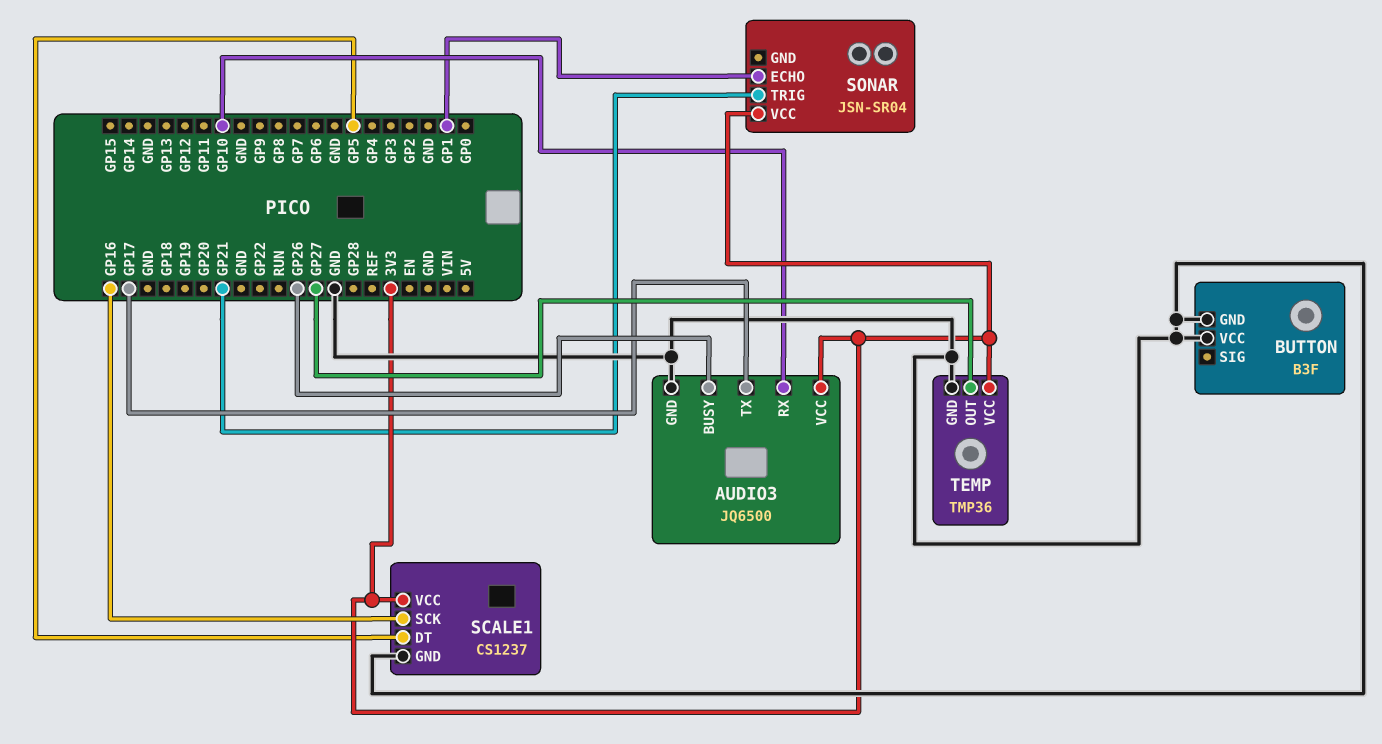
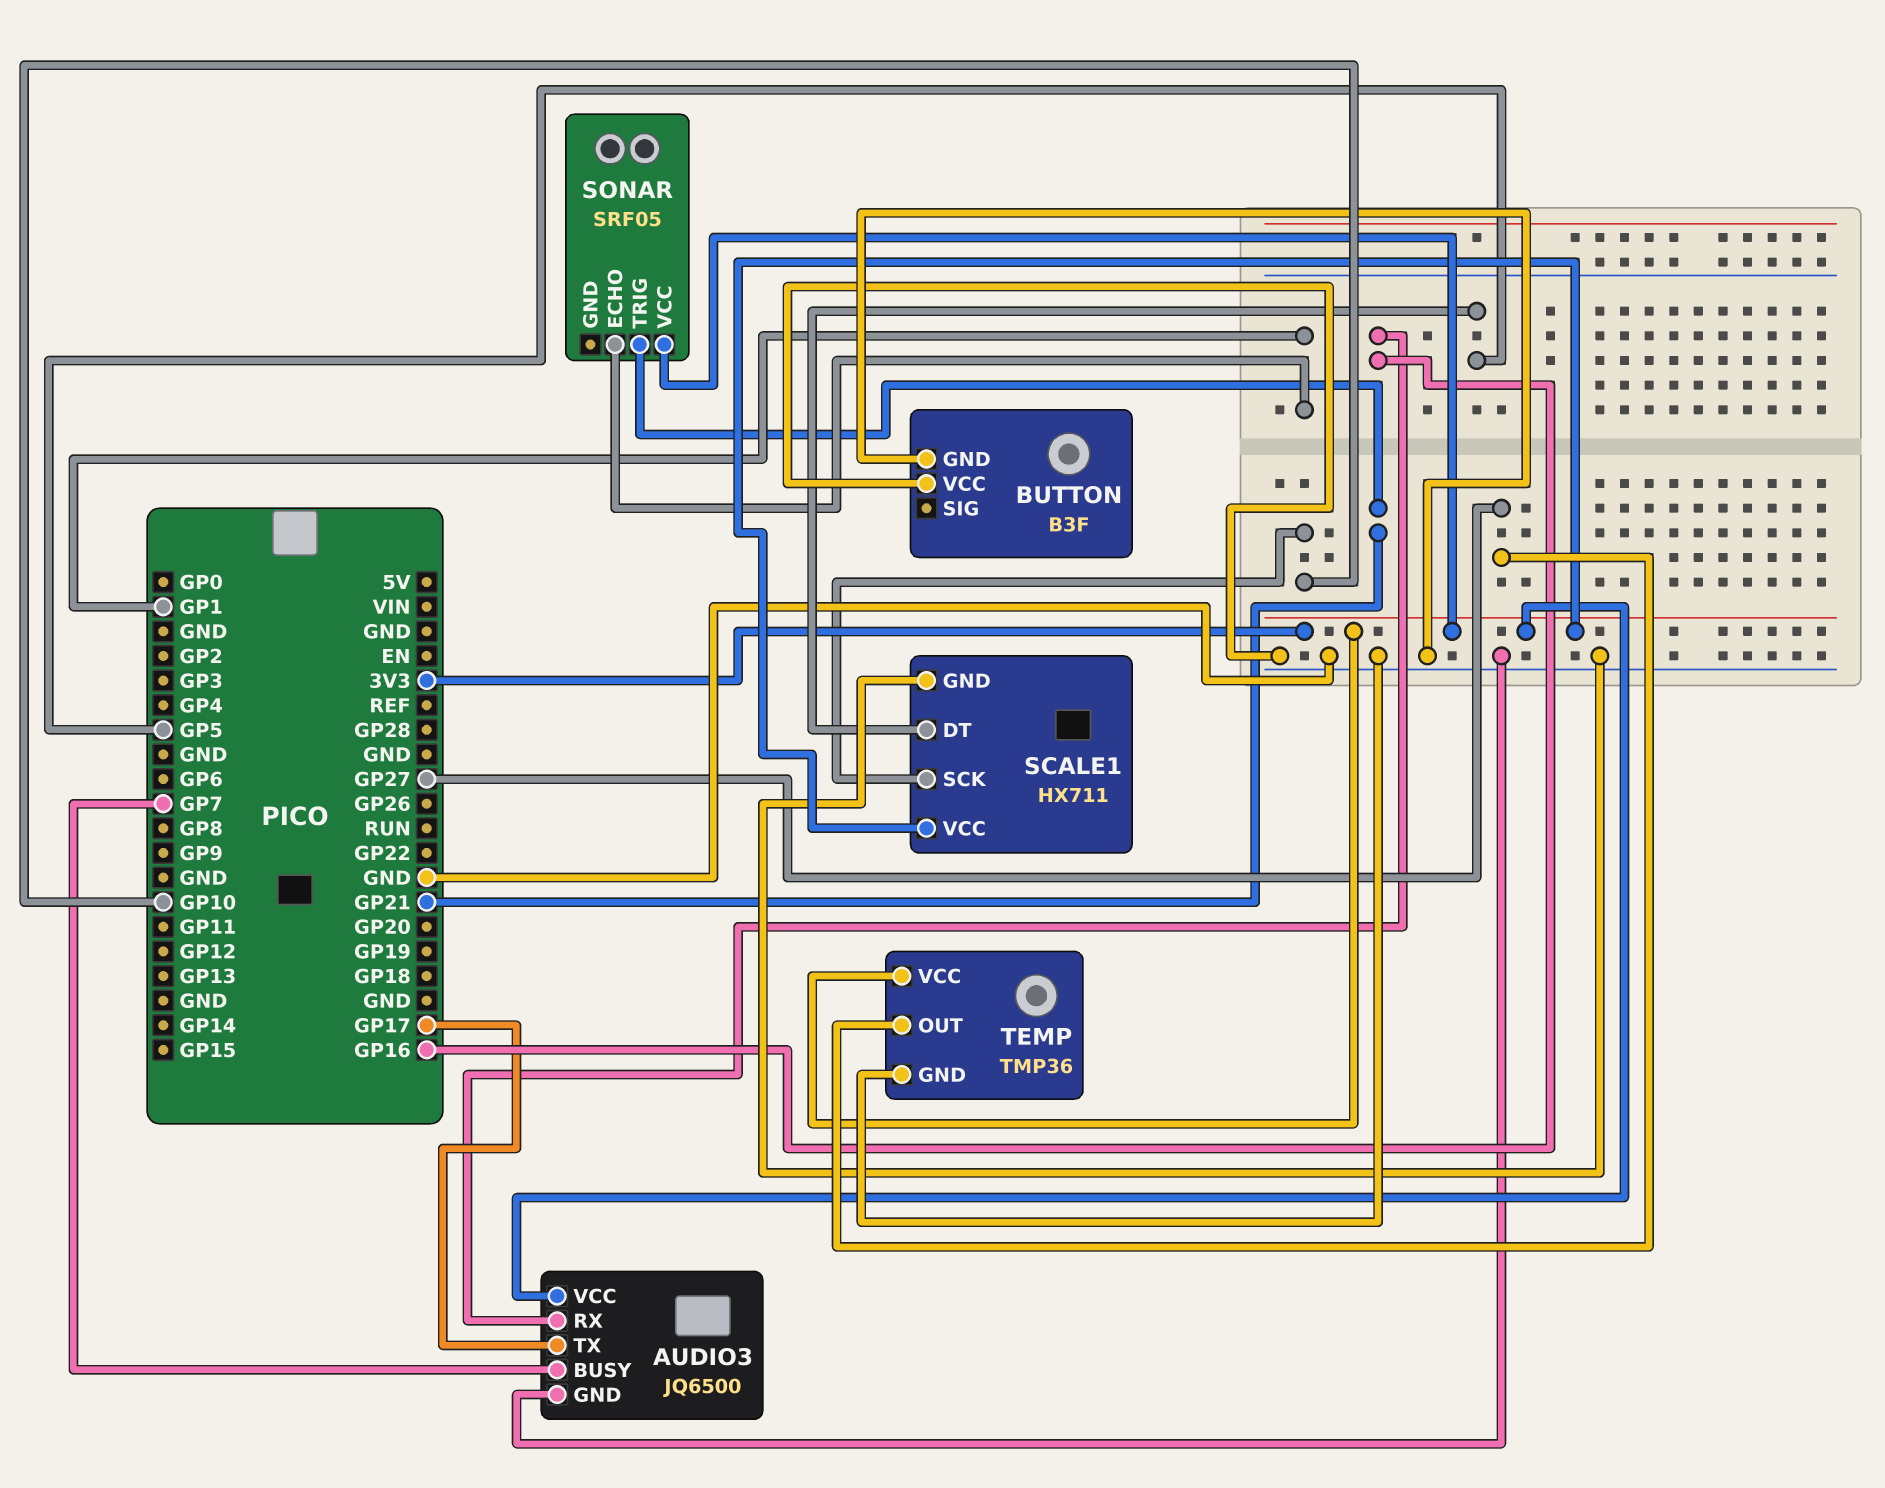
AUDIO3 pin BUSY: GP26 -> GP7
AUDIO3 pin RX: GP10 -> GP16
SCALE1: CS1237 -> HX711
SCALE1 pin SCK: GP16 -> GP10
SONAR: JSN-SR04 -> SRF05

